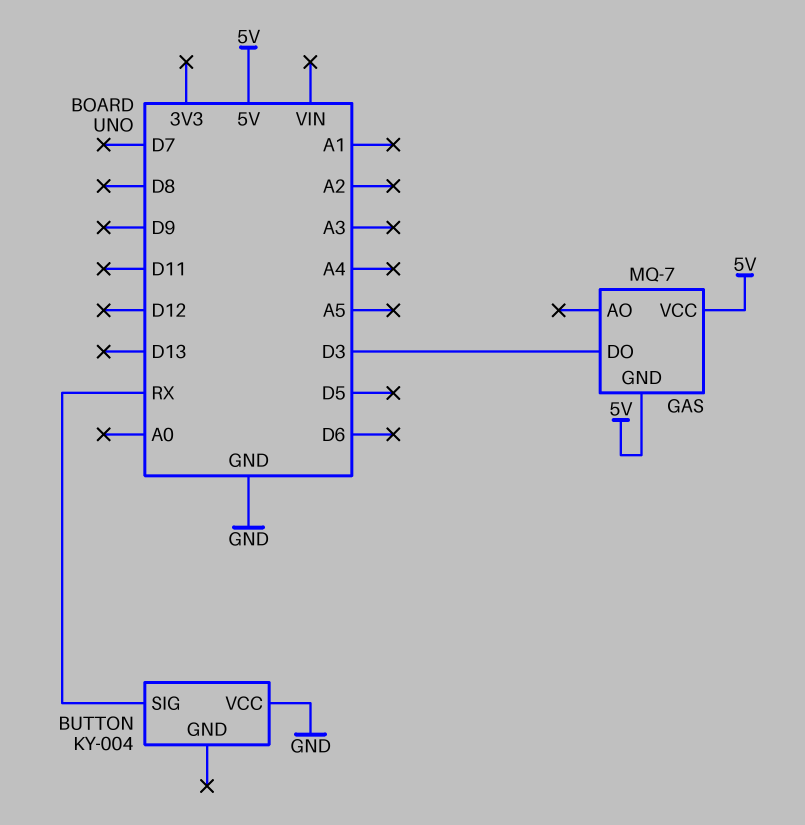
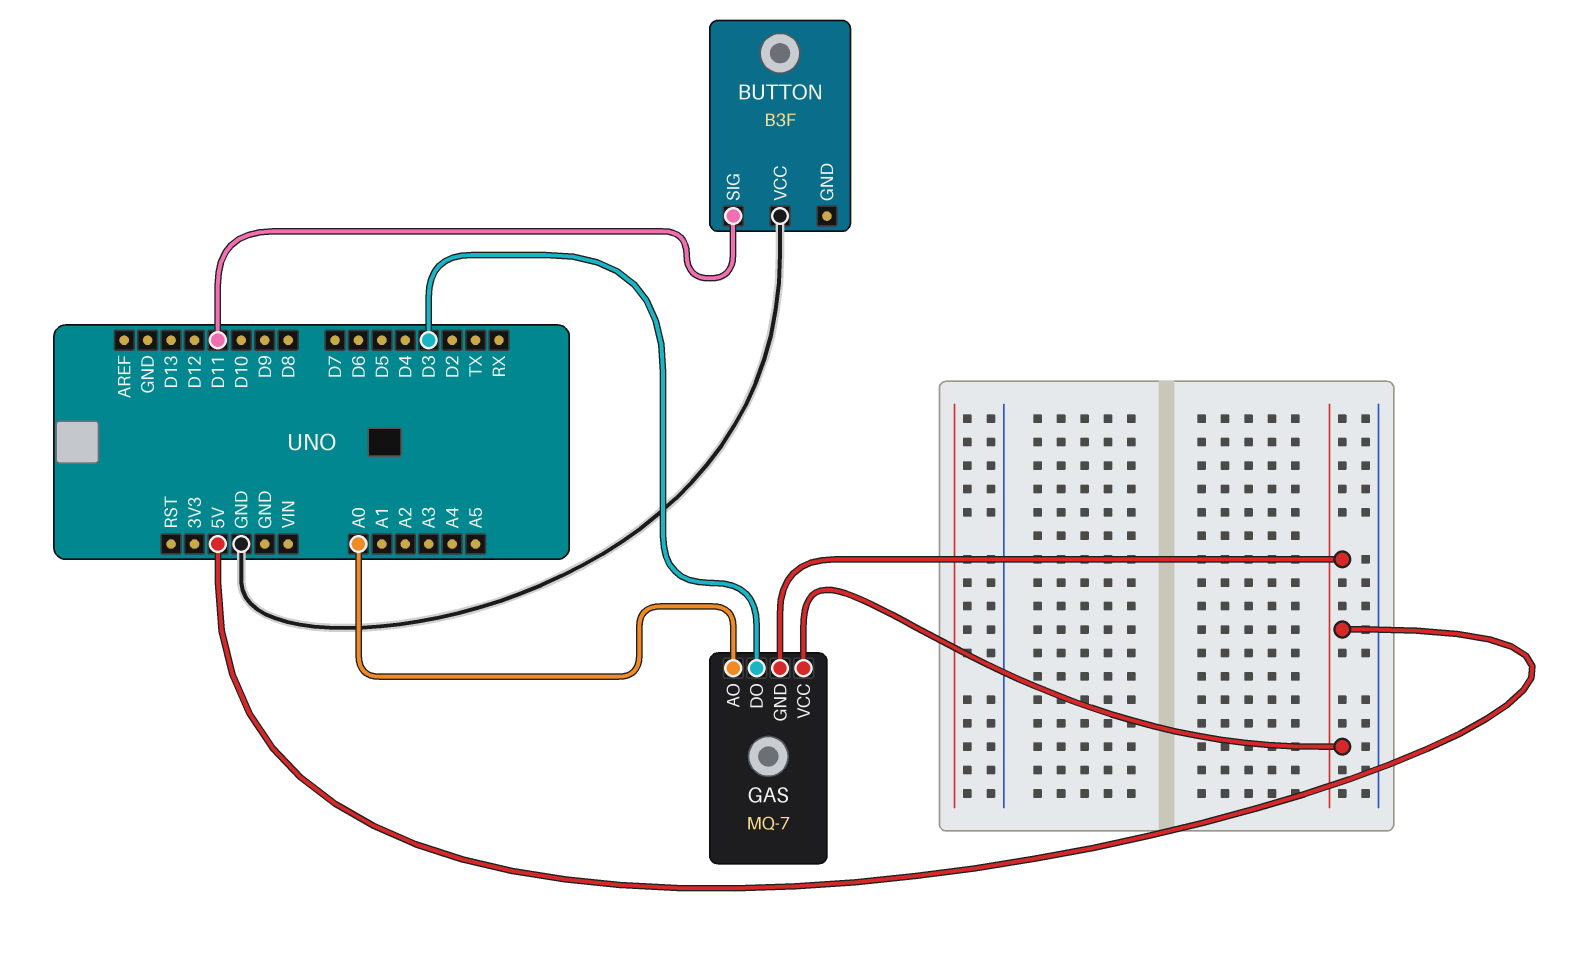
BUTTON: KY-004 -> B3F
BUTTON pin SIG: RX -> D11
GAS pin AO: none -> A0

